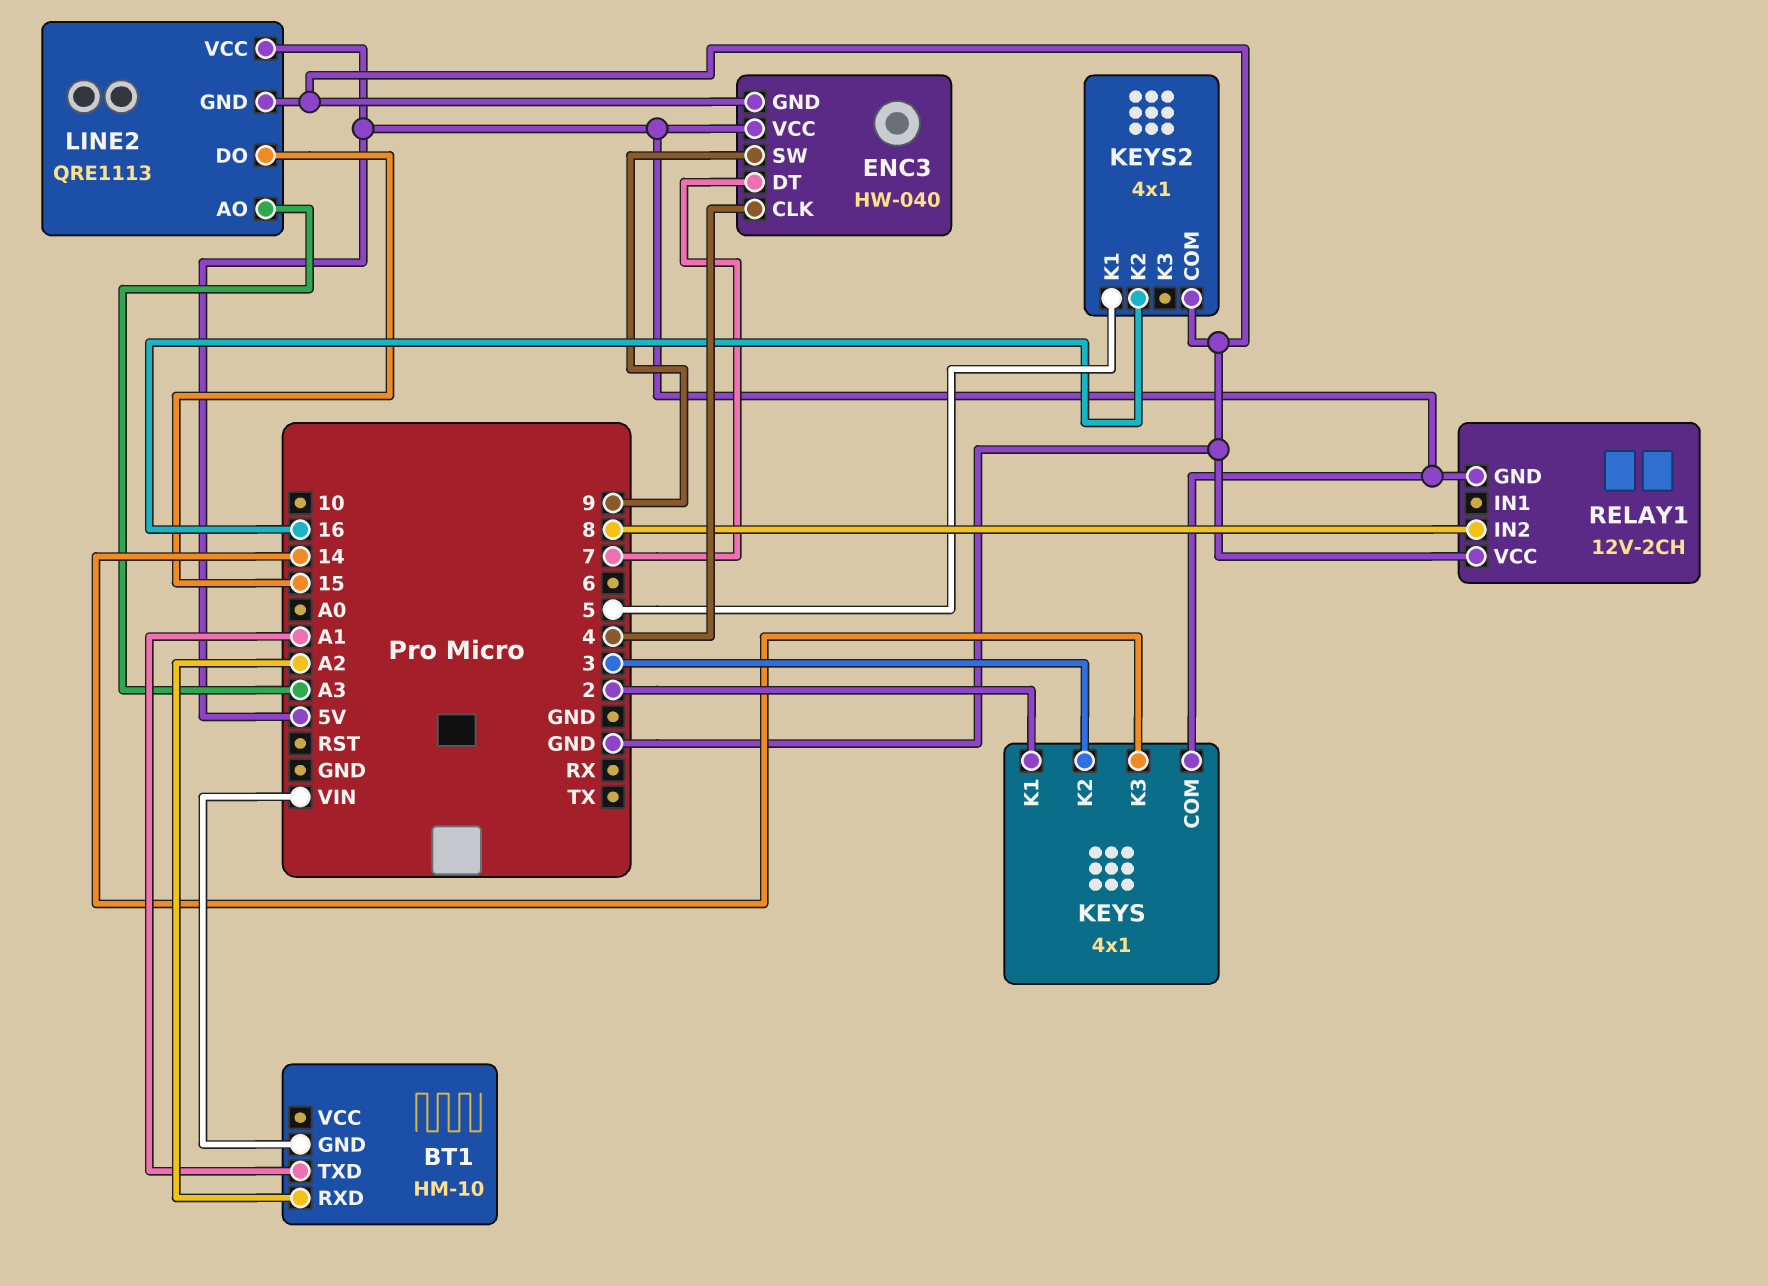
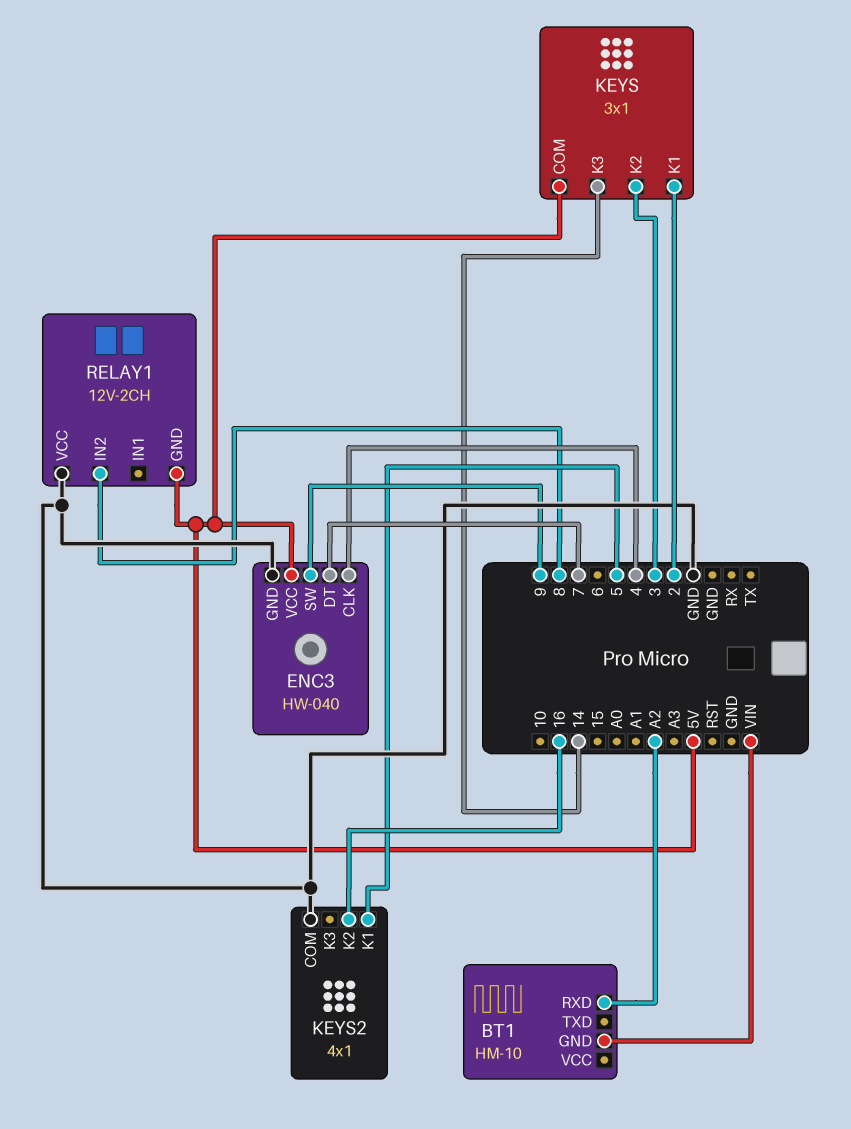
BT1 pin TXD: A1 -> none
KEYS: 4x1 -> 3x1
LINE2: QRE1113 -> none
LINE2 pin AO: A3 -> none
LINE2 pin DO: 15 -> none
LINE2 pin GND: GND -> none
LINE2 pin VCC: 5V -> none

